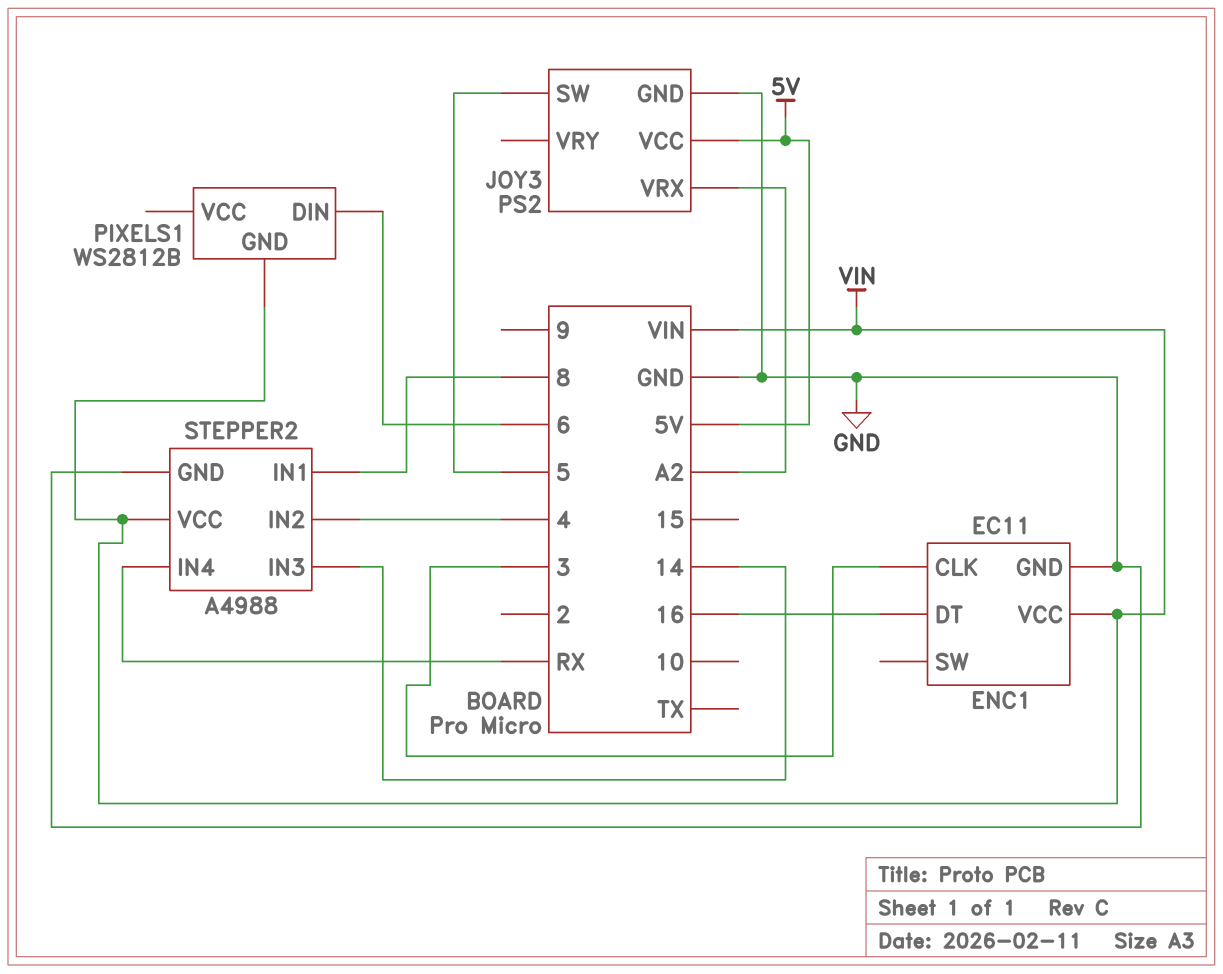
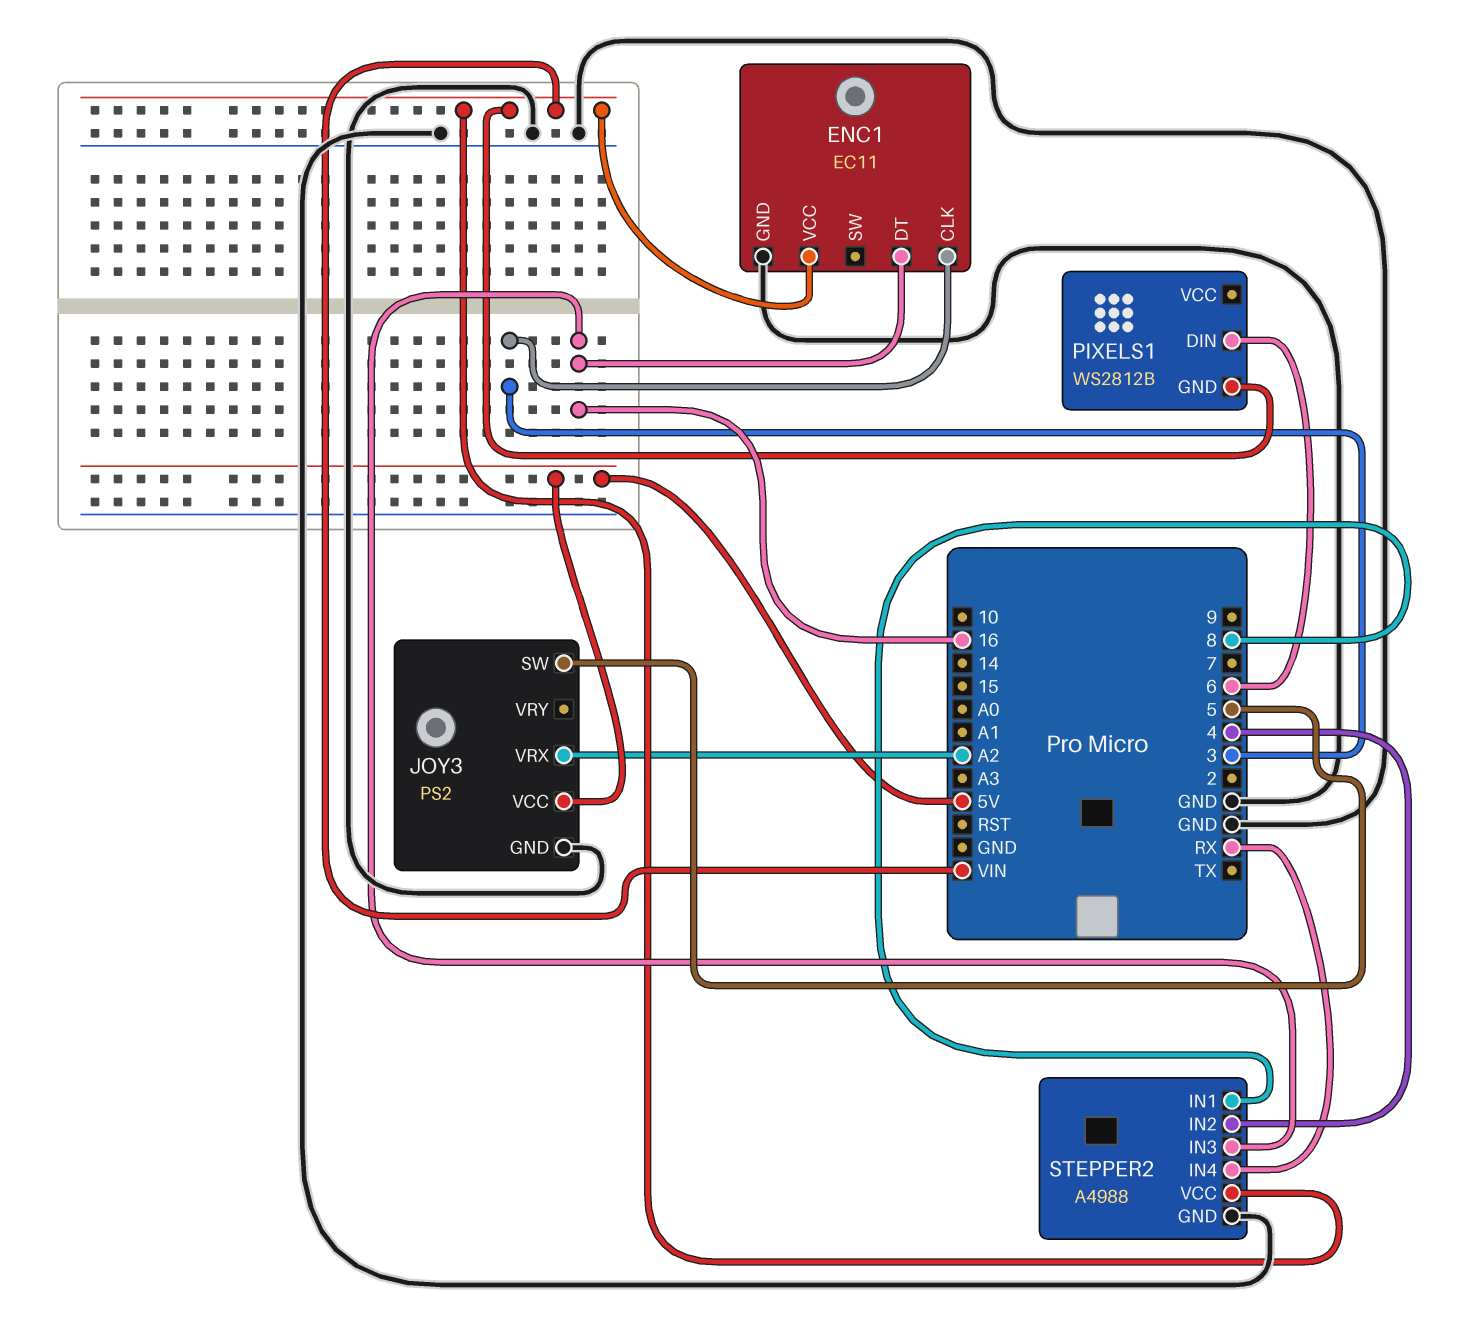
STEPPER2 pin IN3: 14 -> 16

